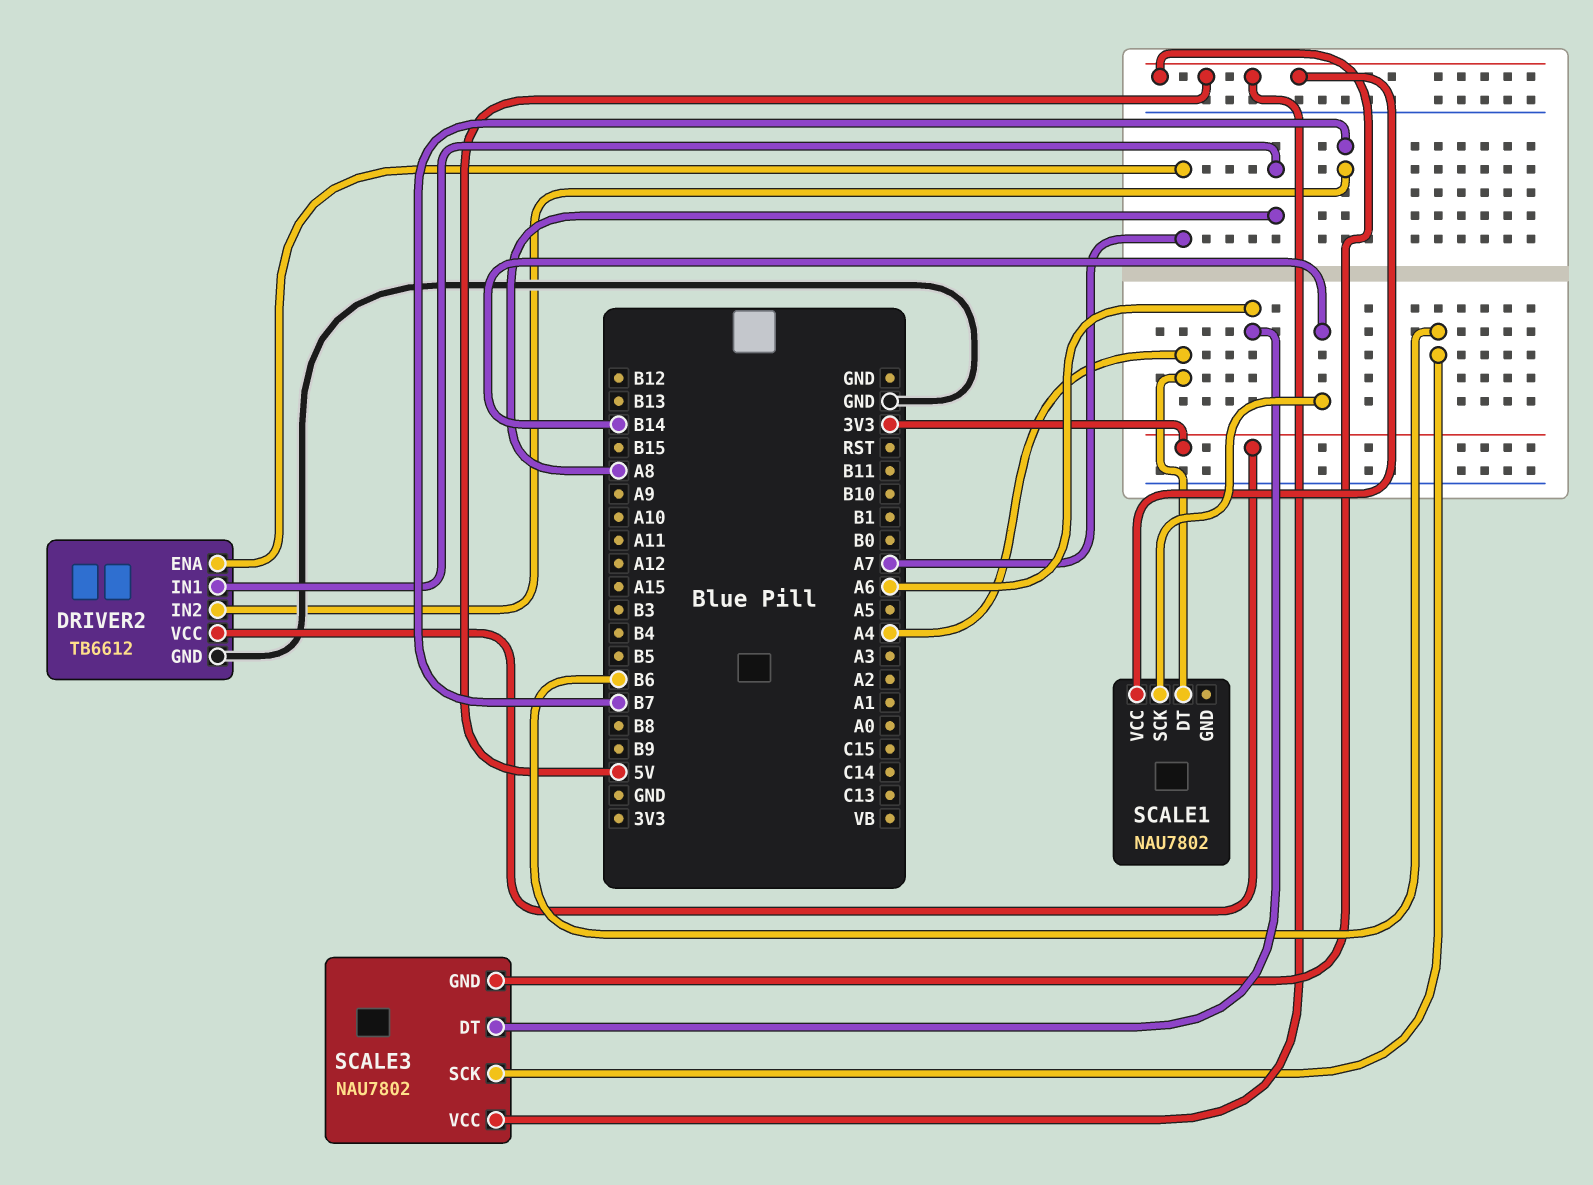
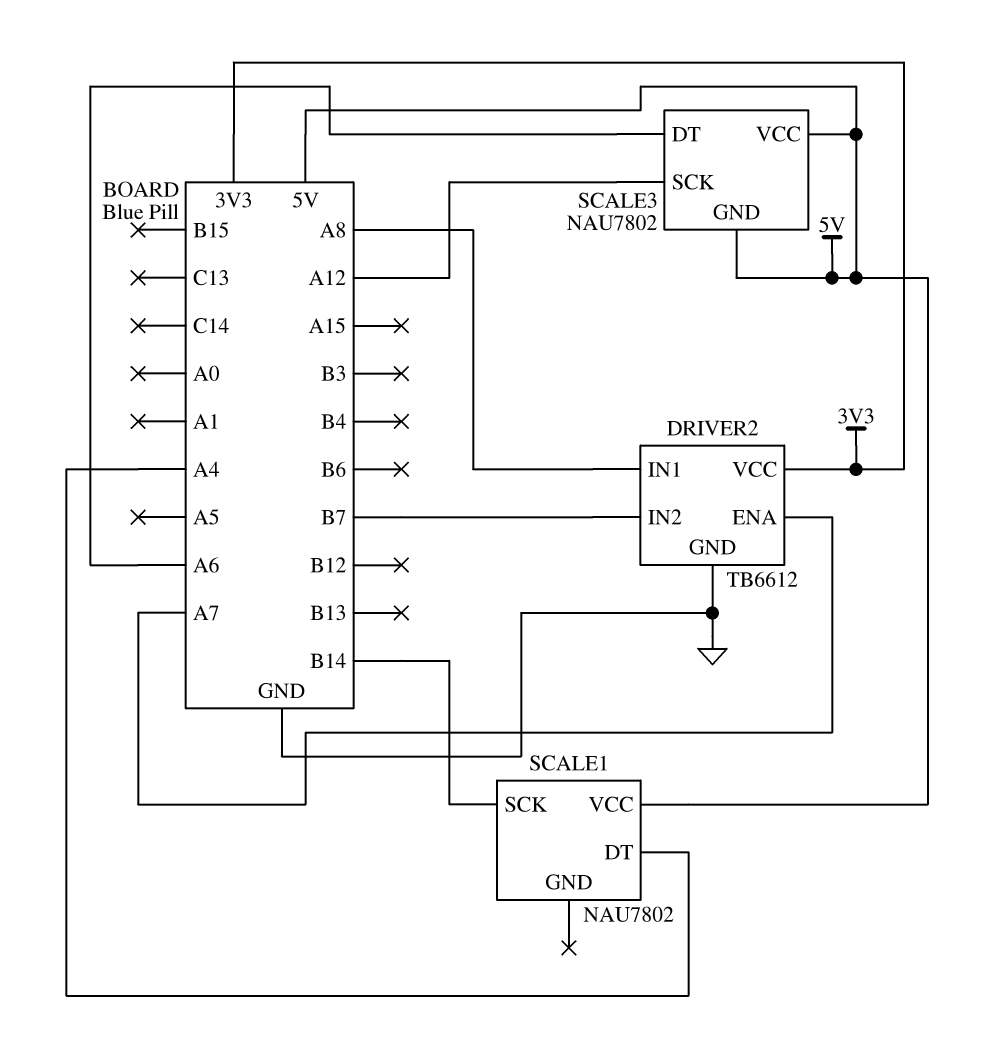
SCALE3 pin SCK: B6 -> A12

